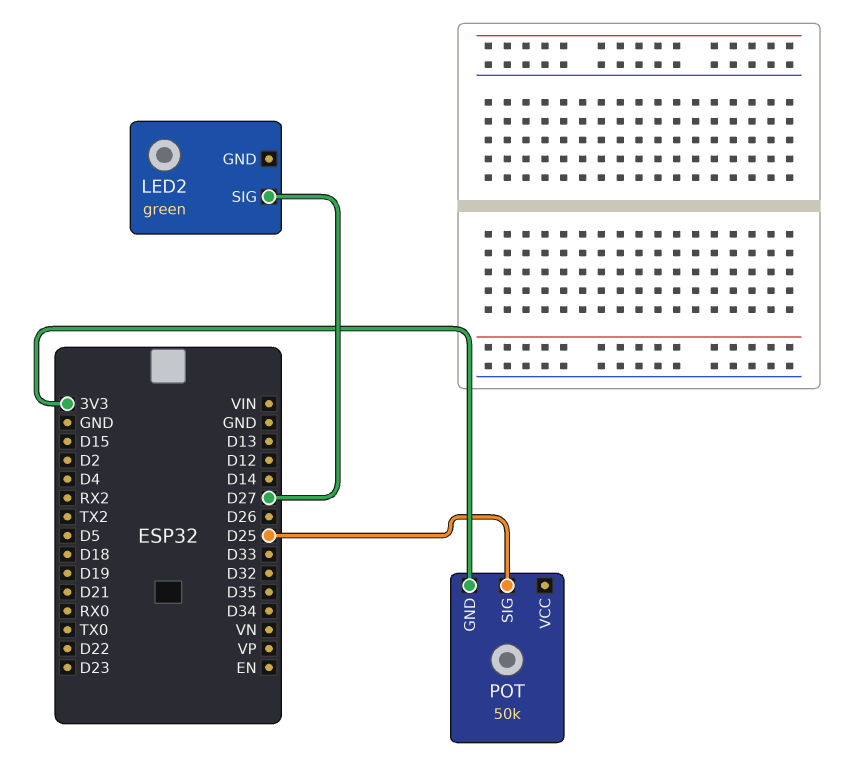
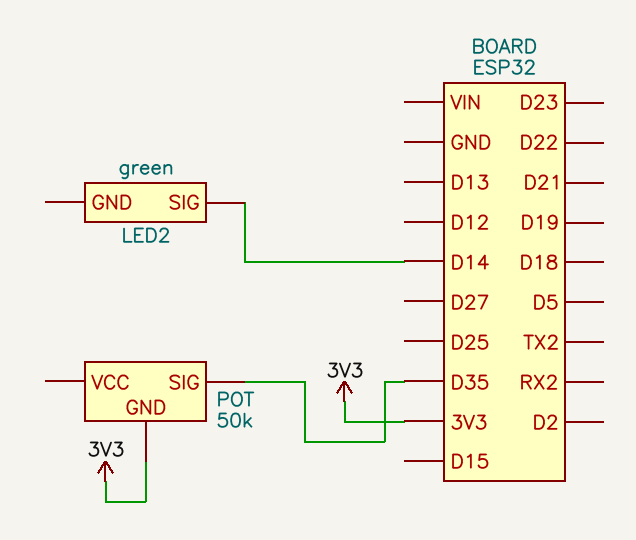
LED2 pin SIG: D27 -> D14
POT pin SIG: D25 -> D35

